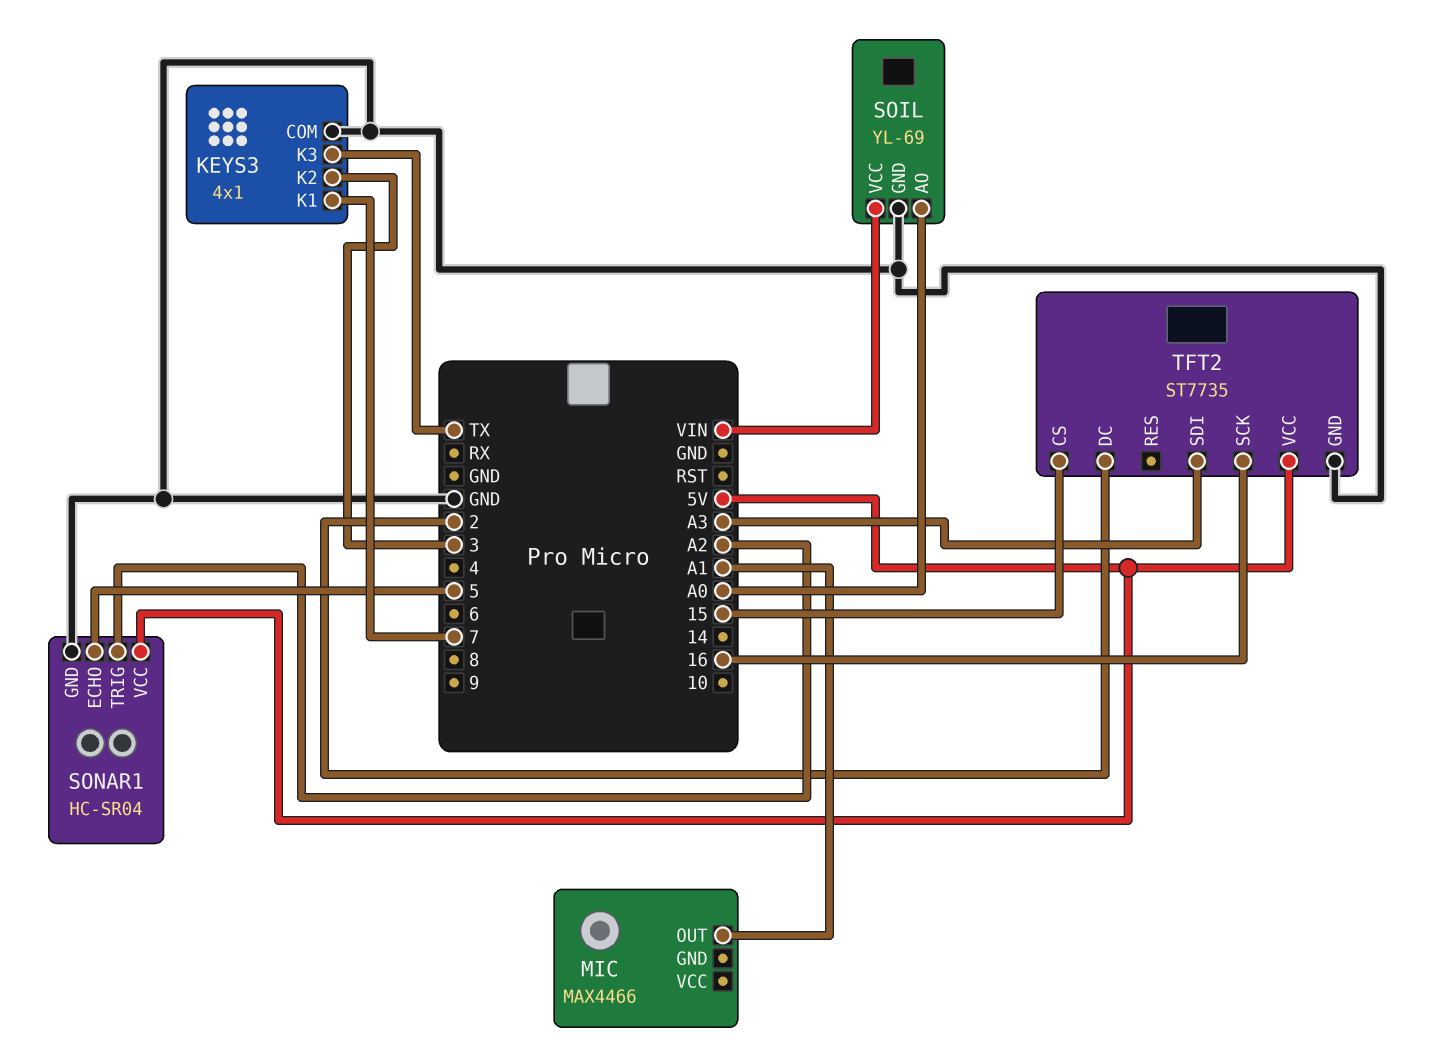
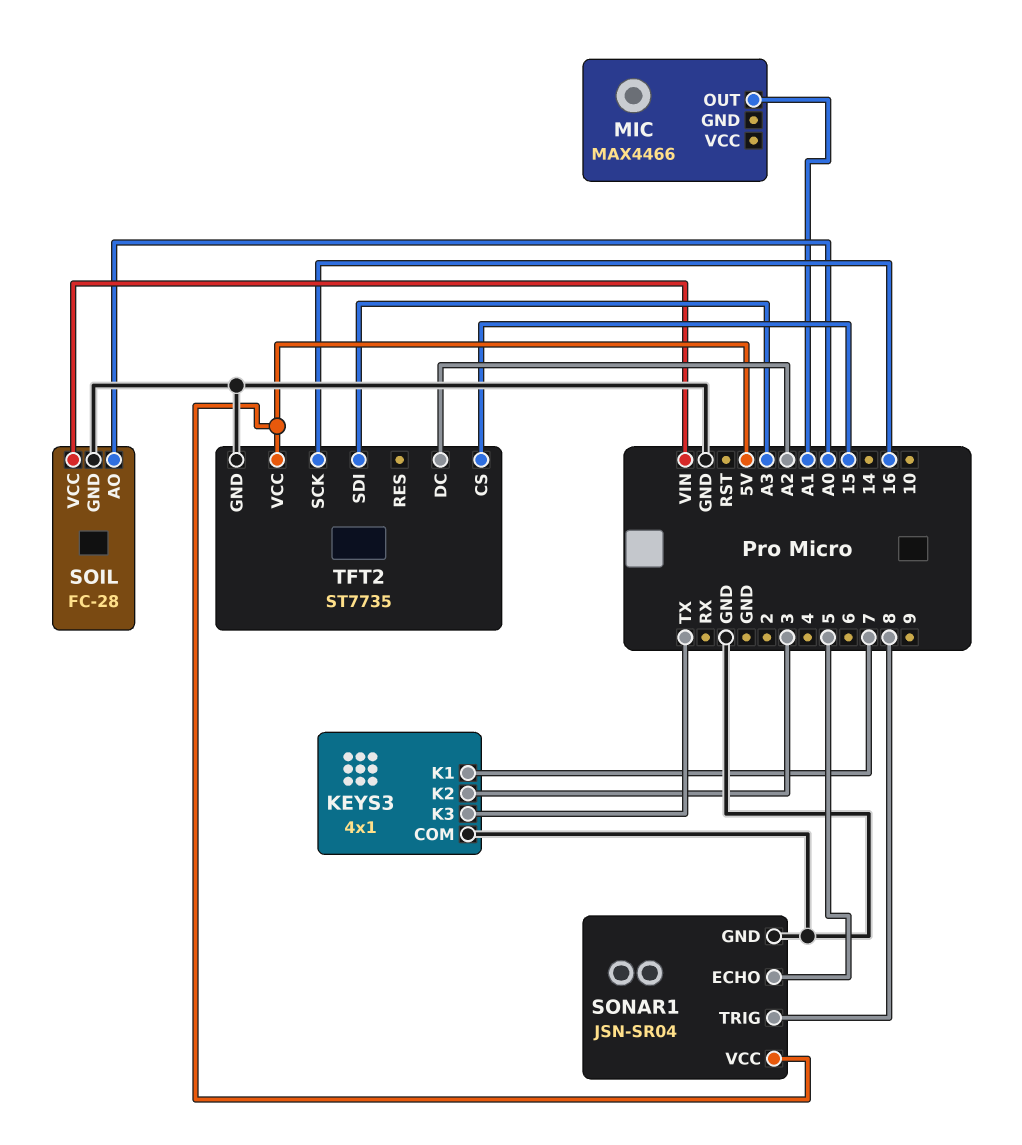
SOIL: YL-69 -> FC-28
SONAR1: HC-SR04 -> JSN-SR04
SONAR1 pin TRIG: A2 -> 8
TFT2 pin DC: 2 -> A2

